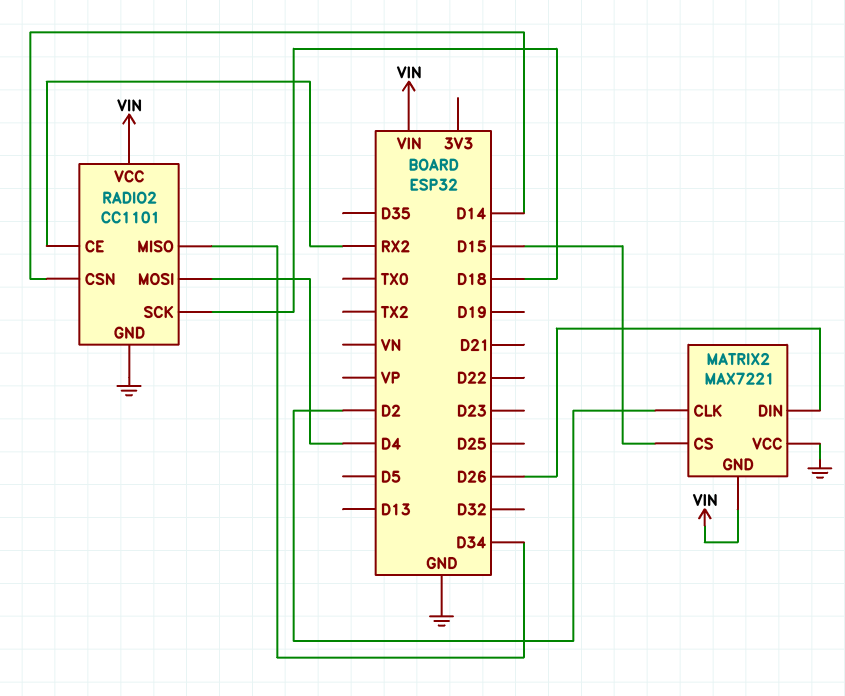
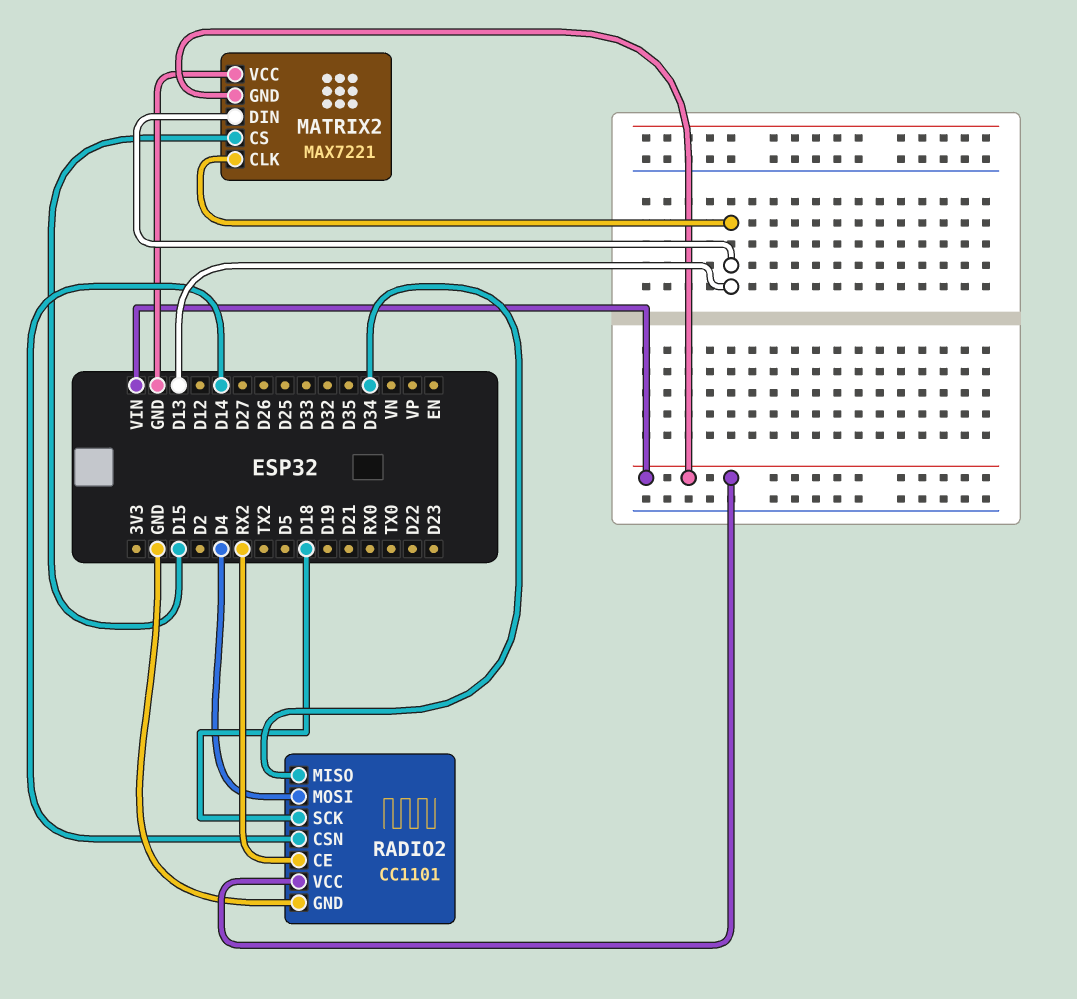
MATRIX2 pin CLK: D2 -> D13
MATRIX2 pin DIN: D26 -> D13

